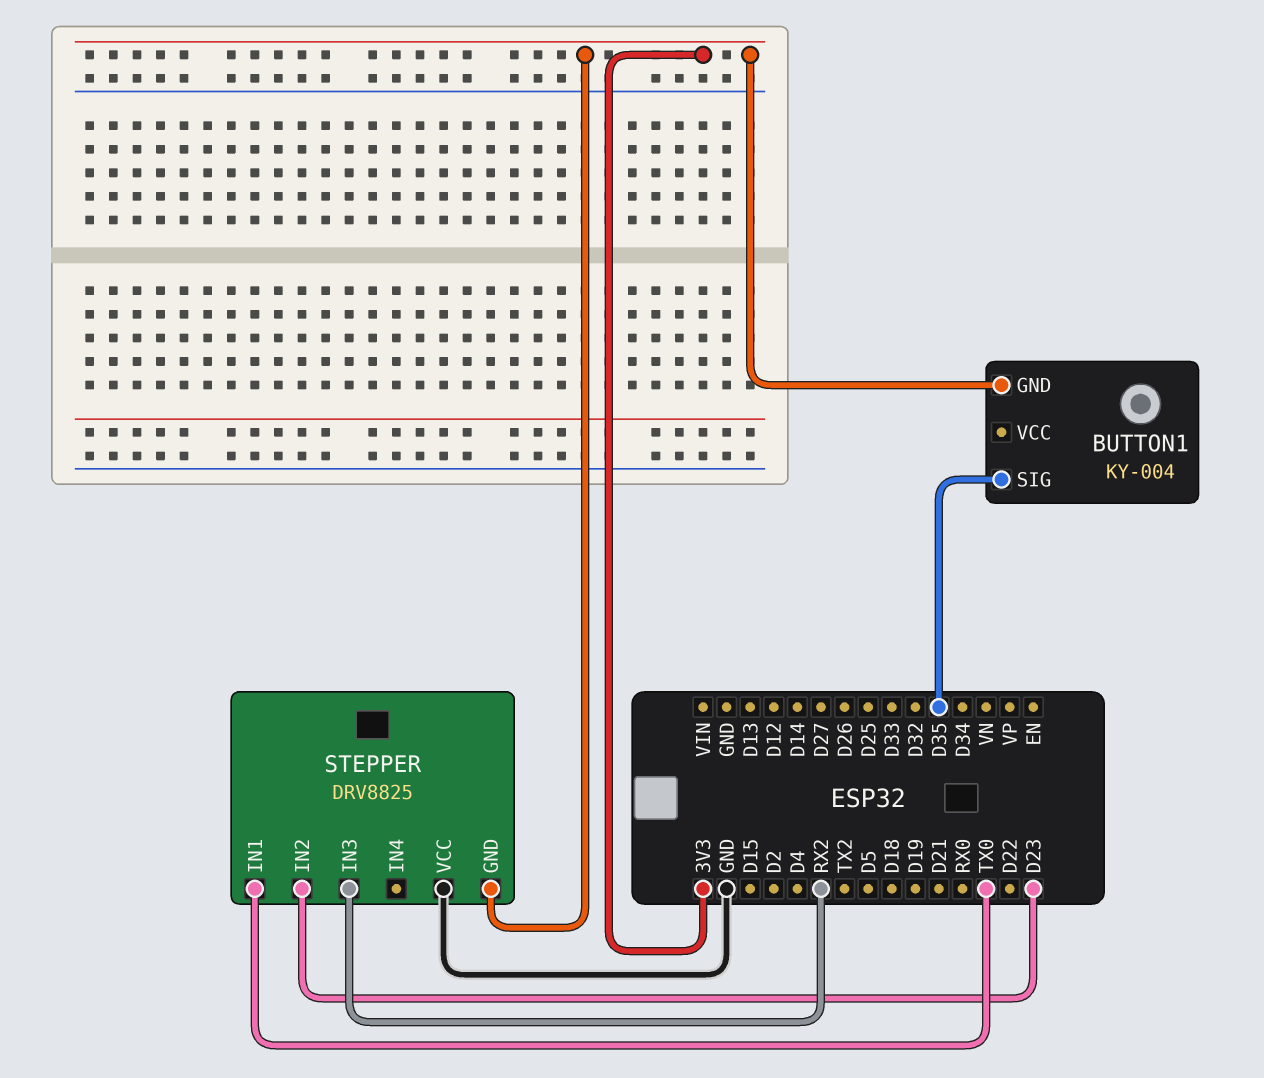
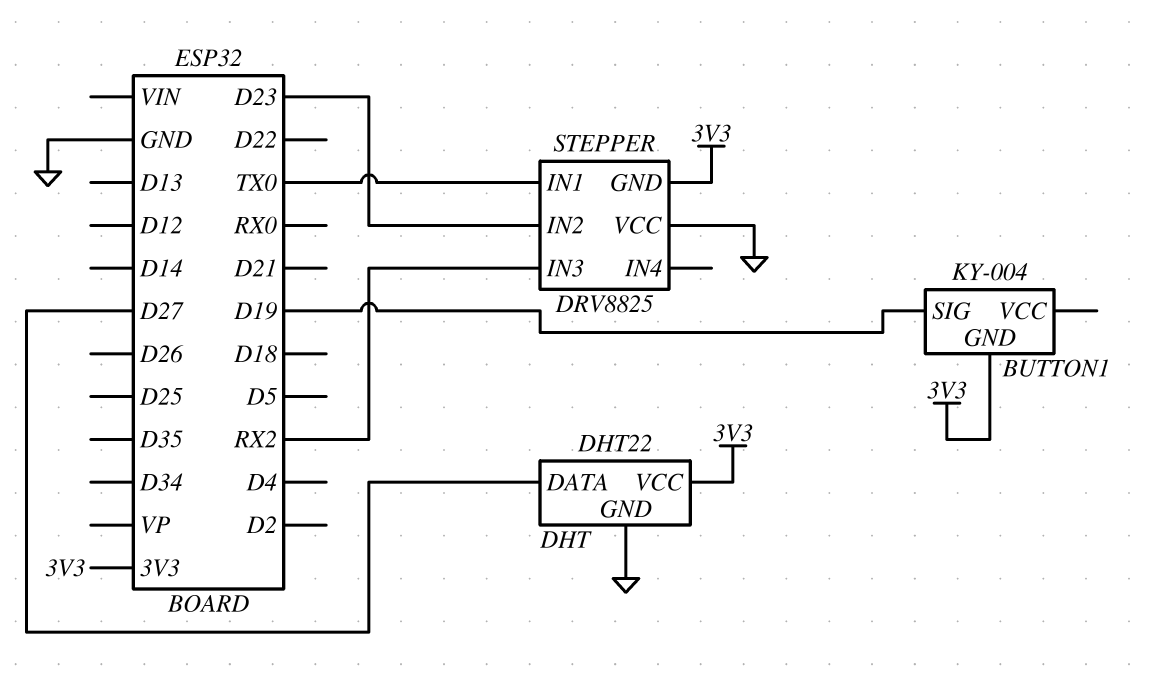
BUTTON1 pin SIG: D35 -> D19
DHT: none -> DHT22
DHT pin DATA: none -> D27
DHT pin GND: none -> GND
DHT pin VCC: none -> 3V3

